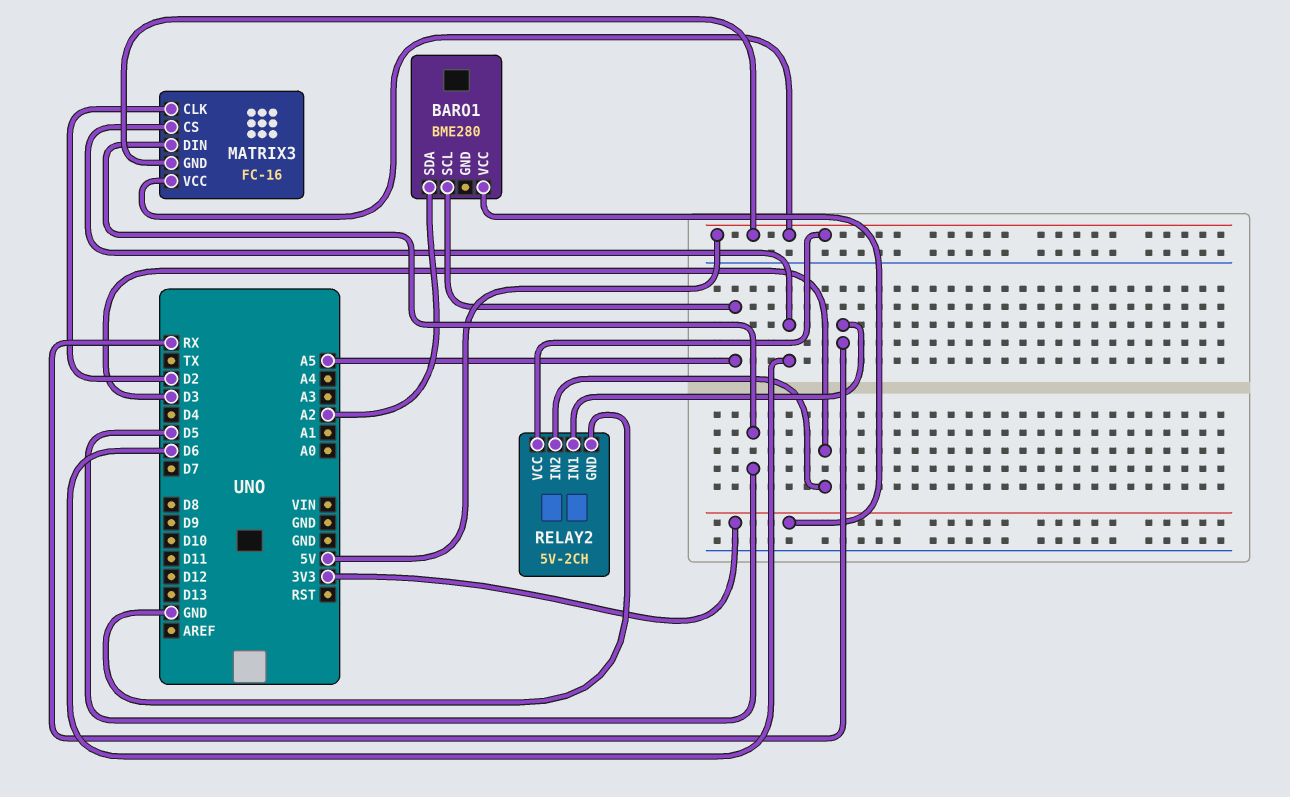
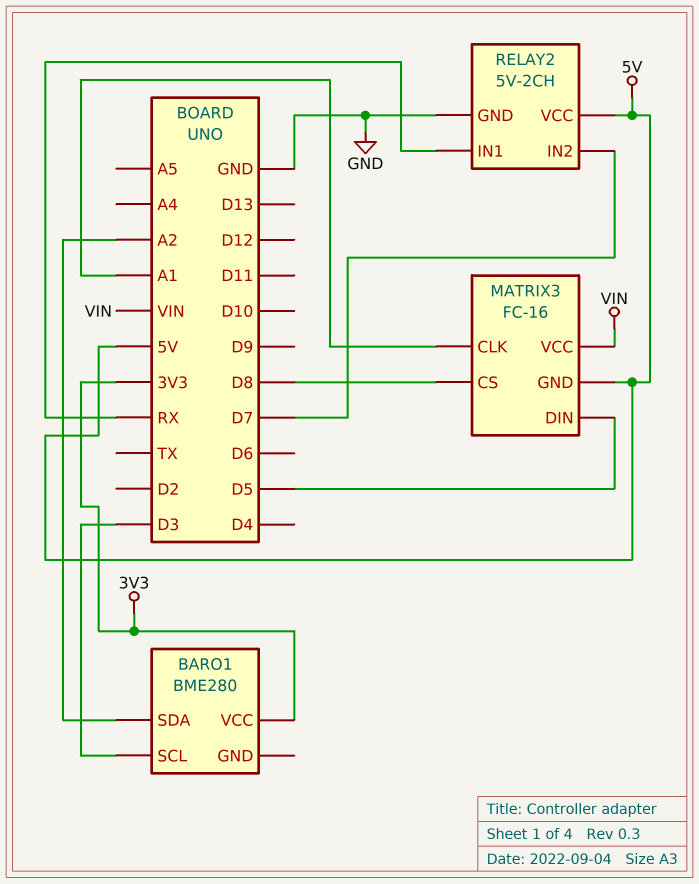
BARO1 pin SCL: A5 -> D3
MATRIX3 pin CLK: D2 -> A1
MATRIX3 pin CS: D6 -> D8
MATRIX3 pin VCC: 5V -> VIN
RELAY2 pin IN2: D3 -> D7

